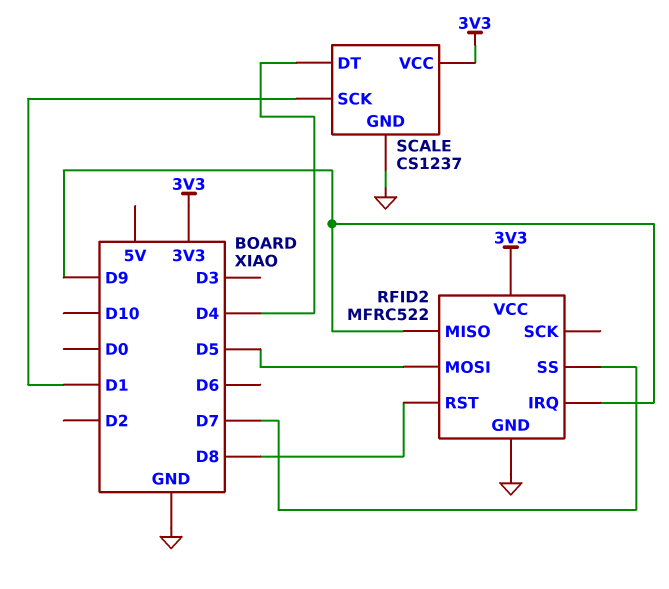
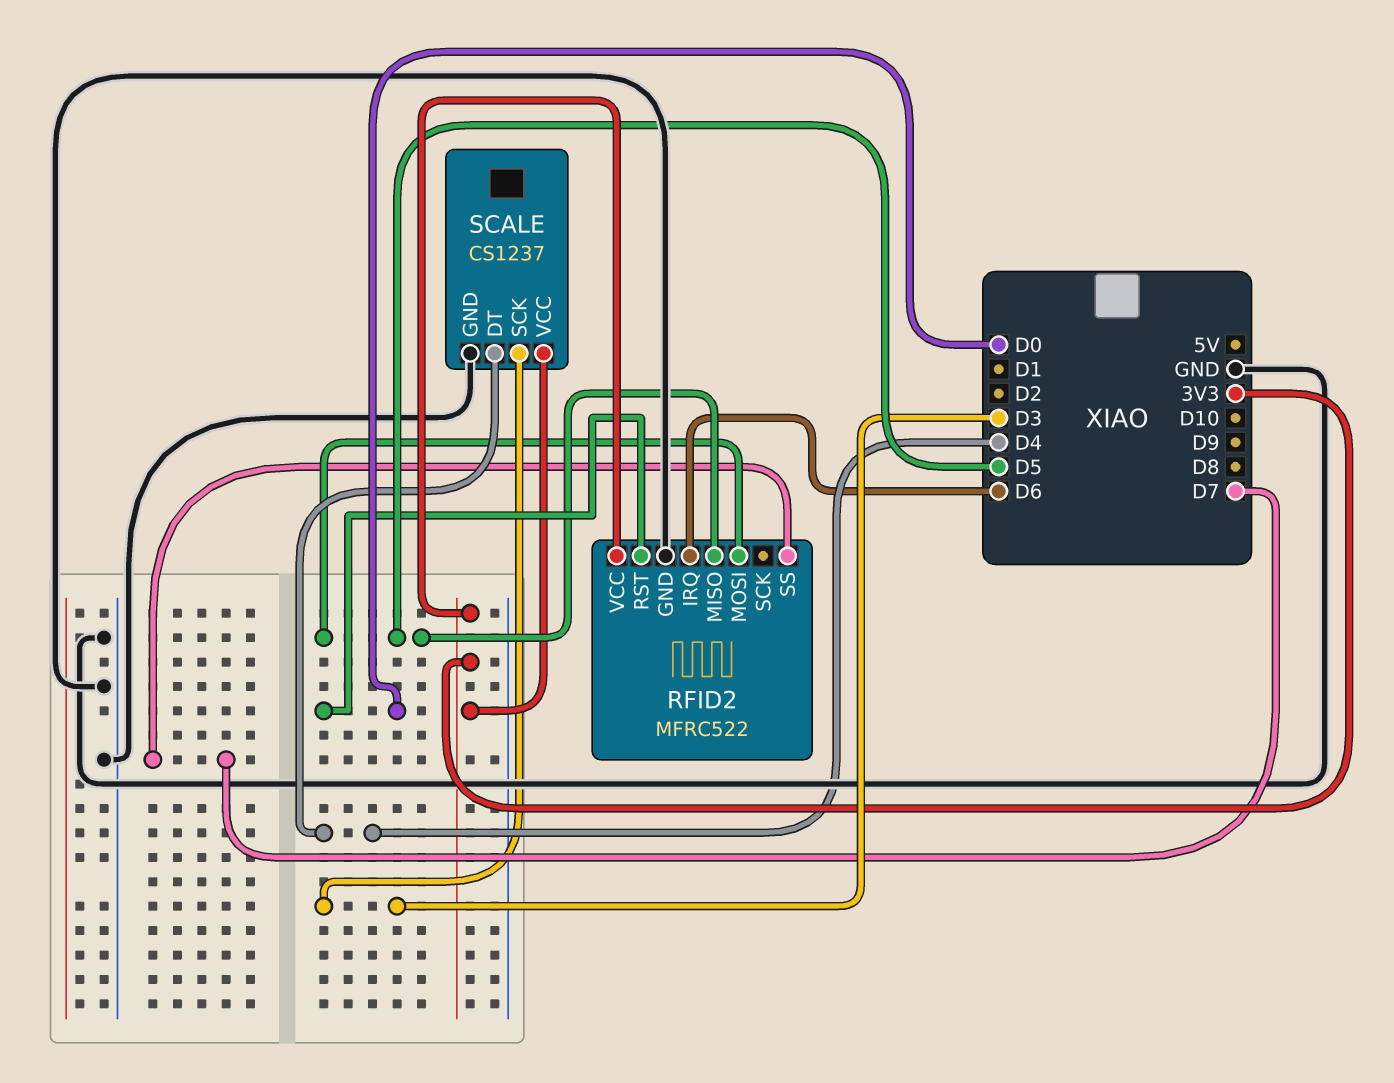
RFID2 pin IRQ: D9 -> D6
RFID2 pin MISO: D9 -> D5
RFID2 pin RST: D8 -> D0
SCALE pin SCK: D1 -> D3

